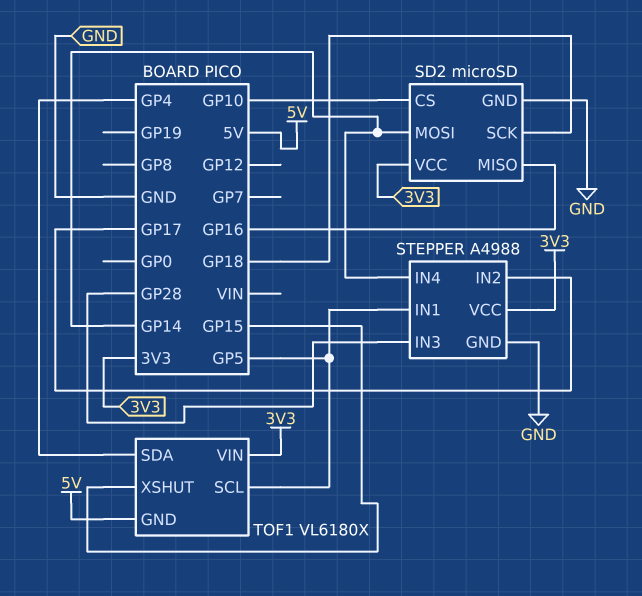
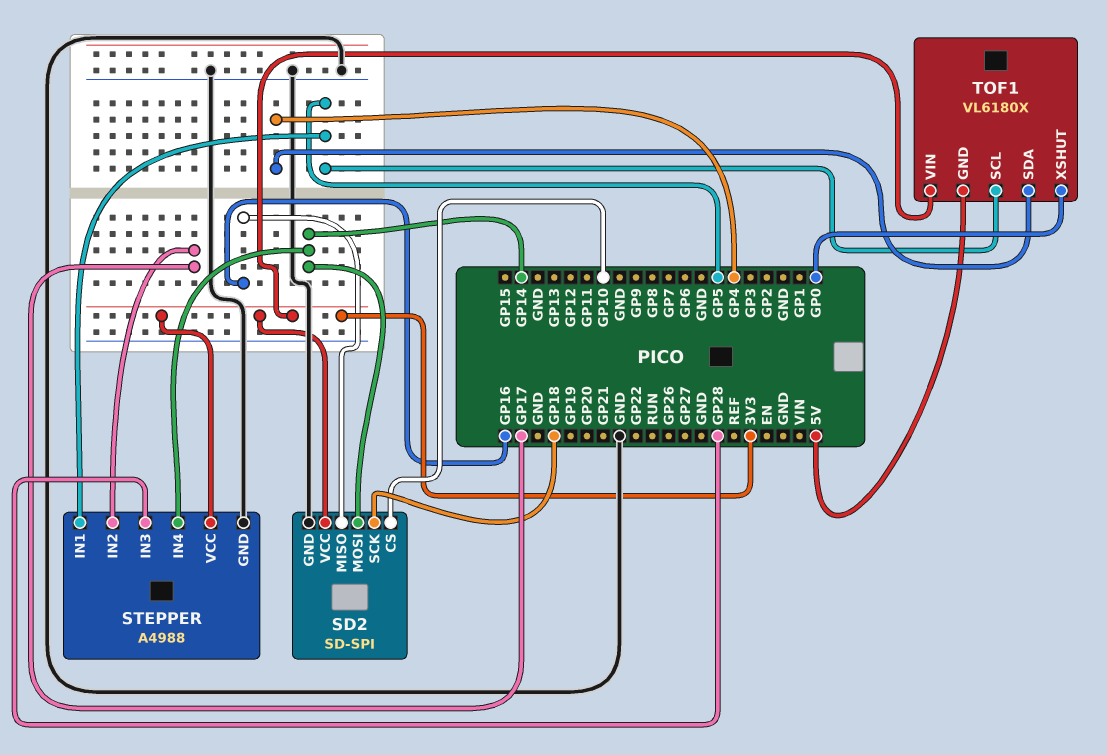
SD2: microSD -> SD-SPI
TOF1 pin XSHUT: GP15 -> GP0

